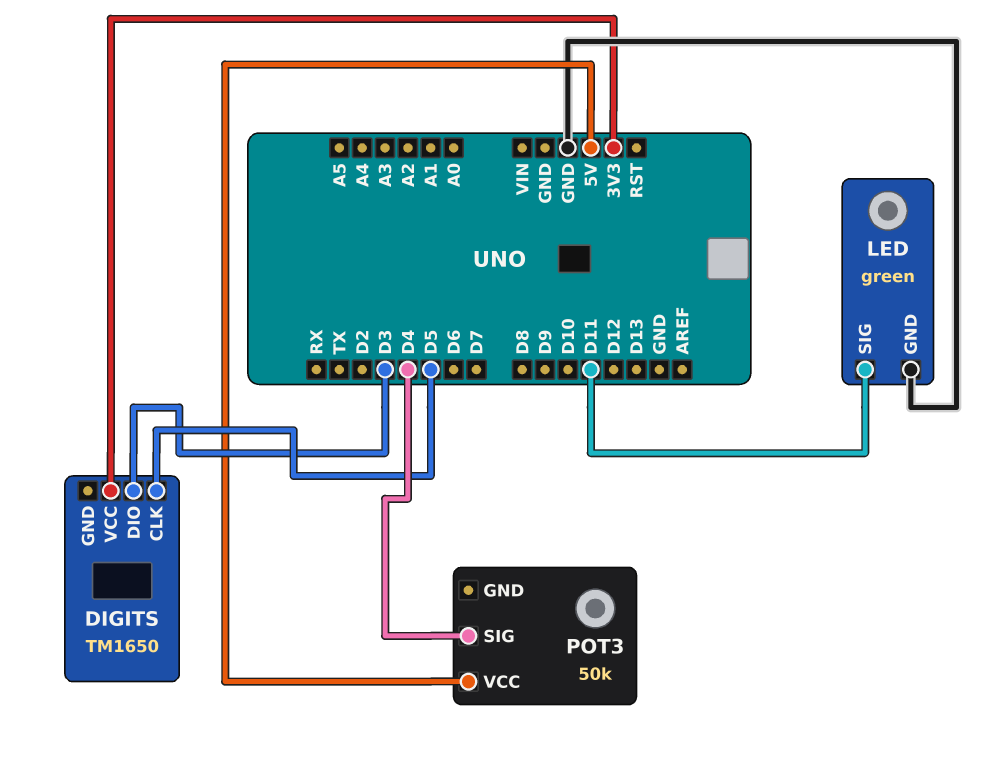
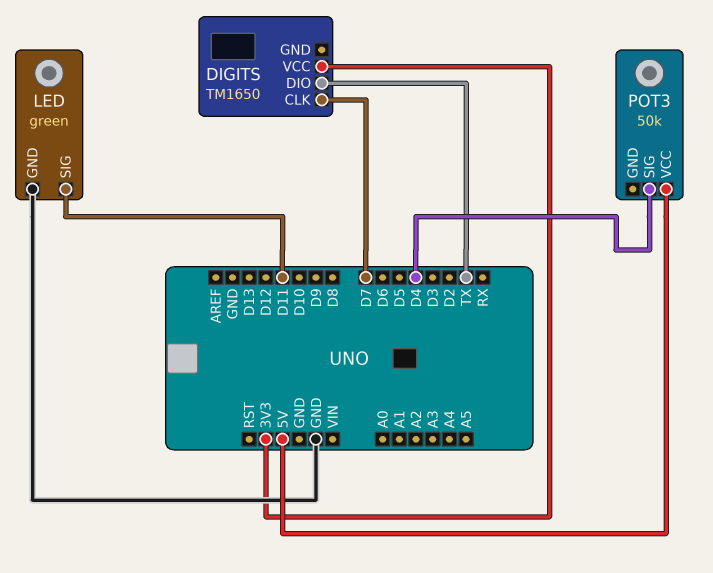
DIGITS pin CLK: D5 -> D7
DIGITS pin DIO: D3 -> TX

